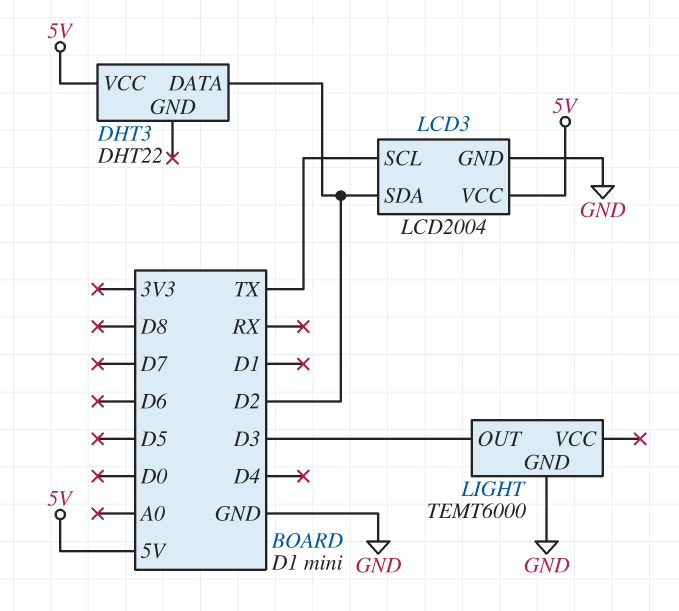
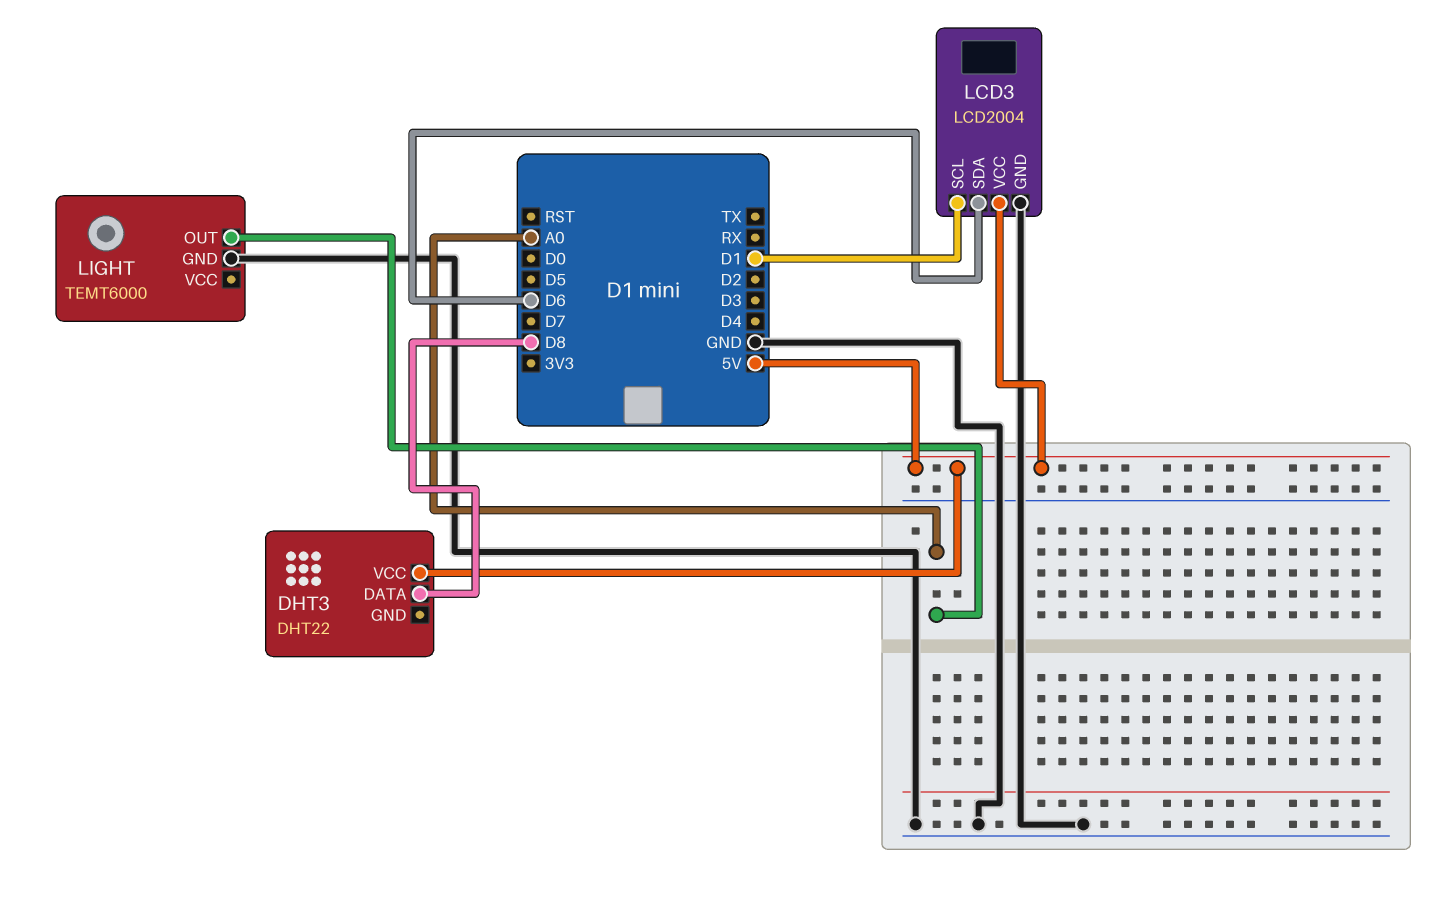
DHT3 pin DATA: D2 -> D8
LCD3 pin SCL: TX -> D1
LCD3 pin SDA: D2 -> D6
LIGHT pin OUT: D3 -> A0

